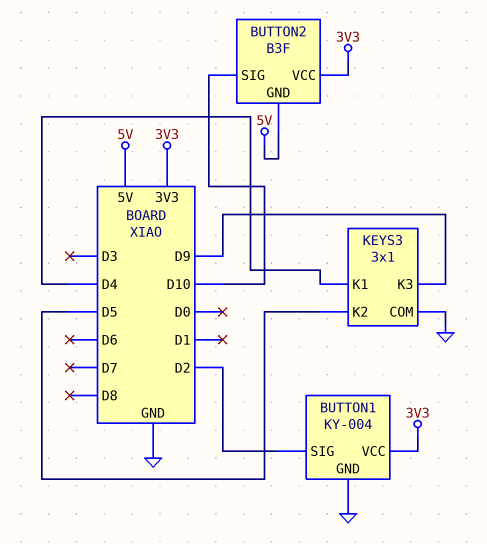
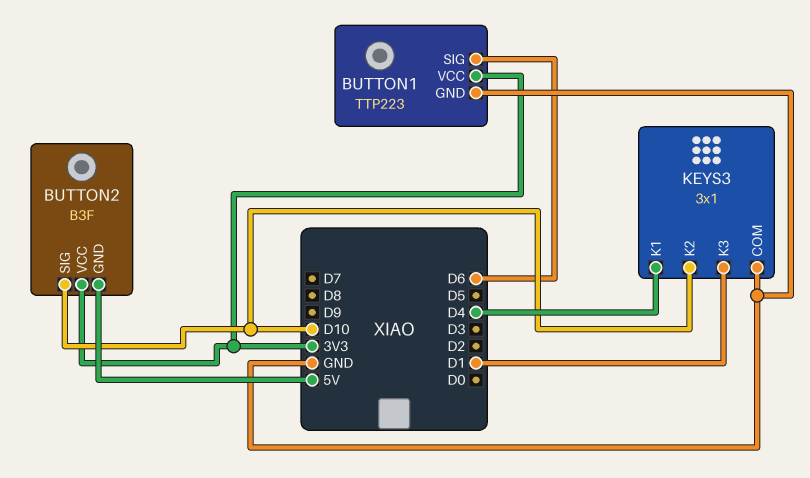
BUTTON1: KY-004 -> TTP223
BUTTON1 pin SIG: D2 -> D6
KEYS3 pin K2: D5 -> D10
KEYS3 pin K3: D9 -> D1

